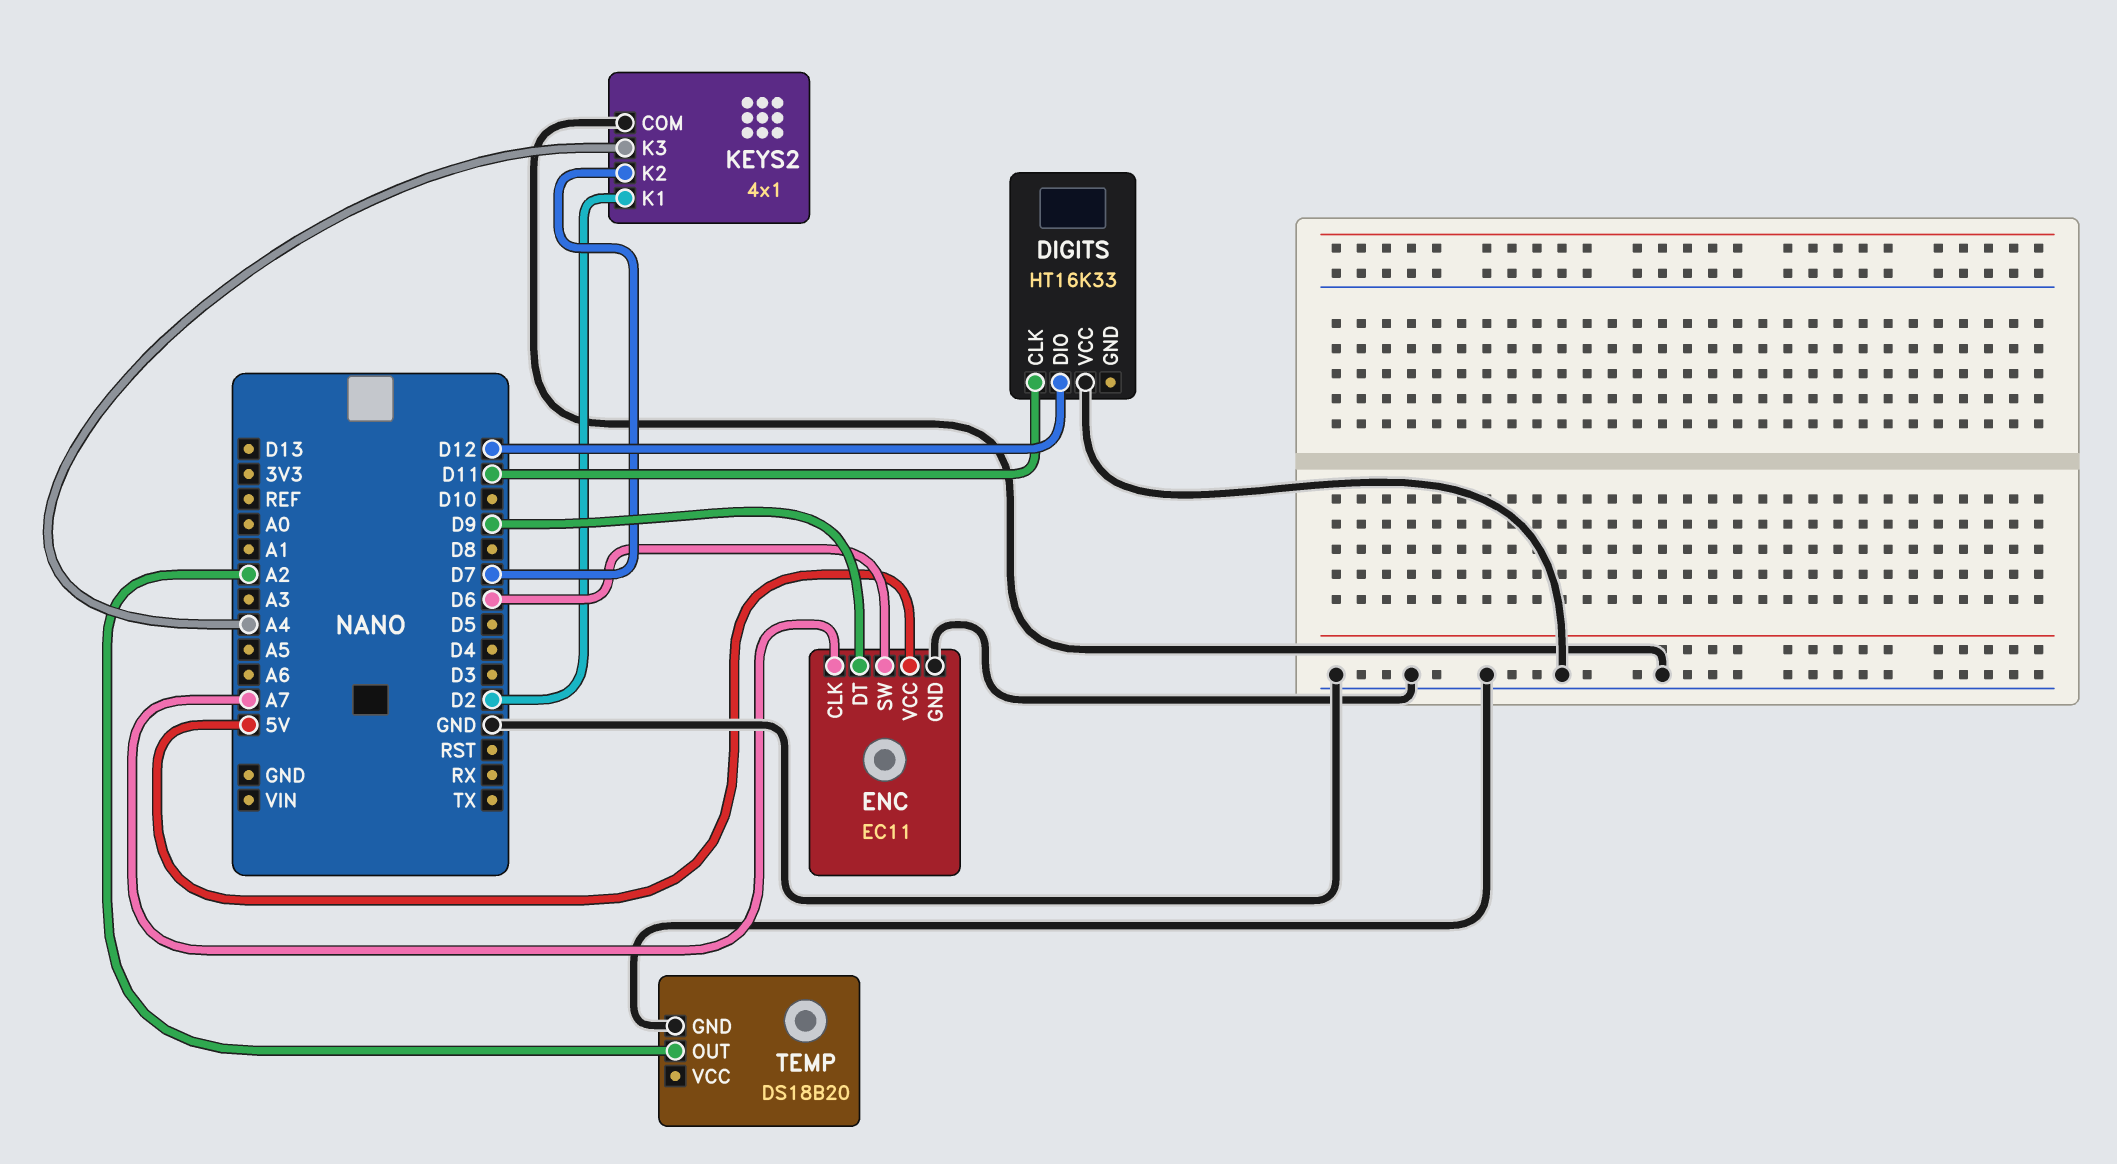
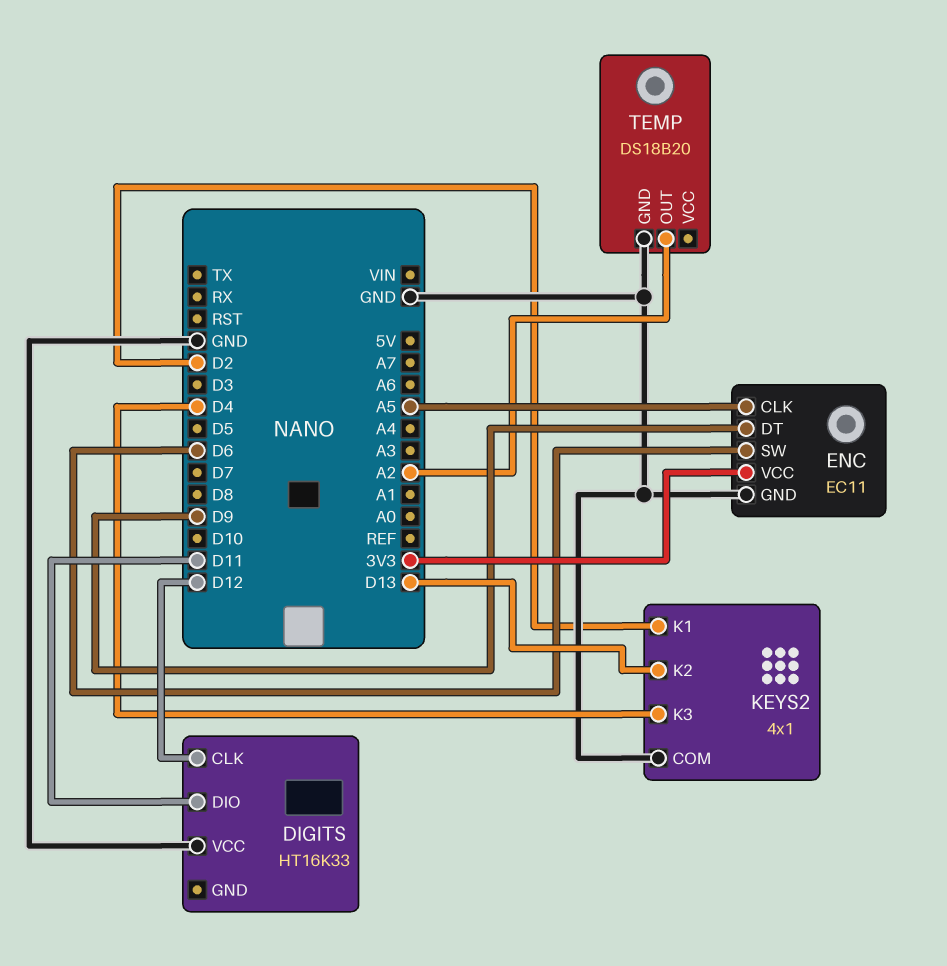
DIGITS pin CLK: D11 -> D12
DIGITS pin DIO: D12 -> D11
ENC pin CLK: A7 -> A5
ENC pin VCC: 5V -> 3V3
KEYS2 pin K2: D7 -> D13
KEYS2 pin K3: A4 -> D4

